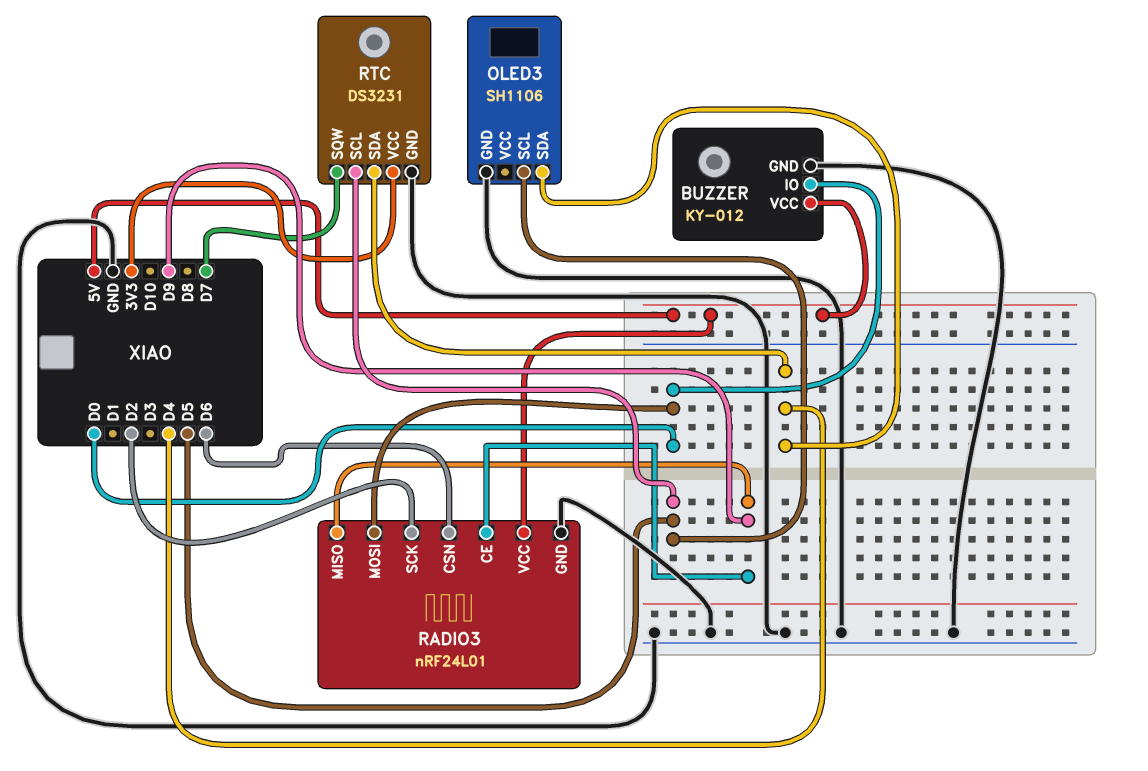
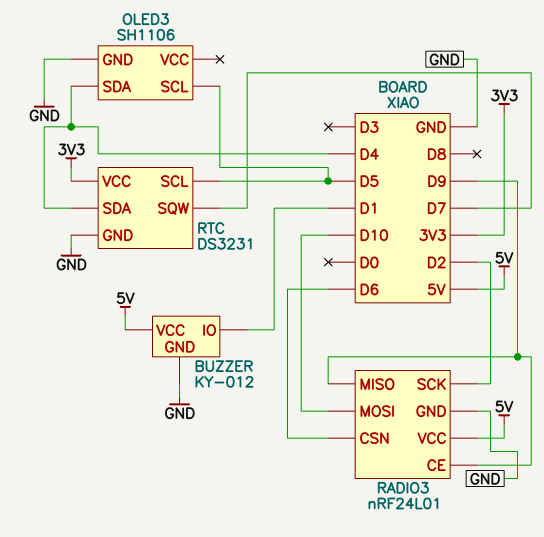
BUZZER pin IO: D0 -> D1
RADIO3 pin MOSI: D0 -> D10

